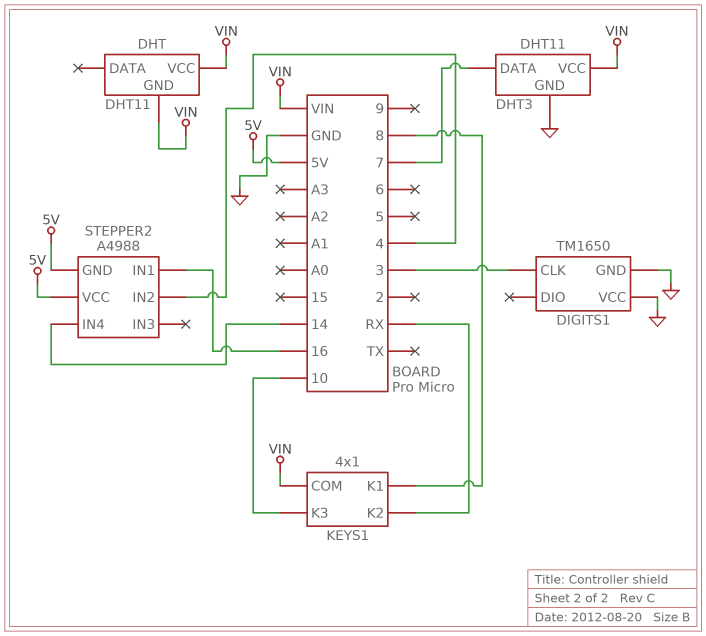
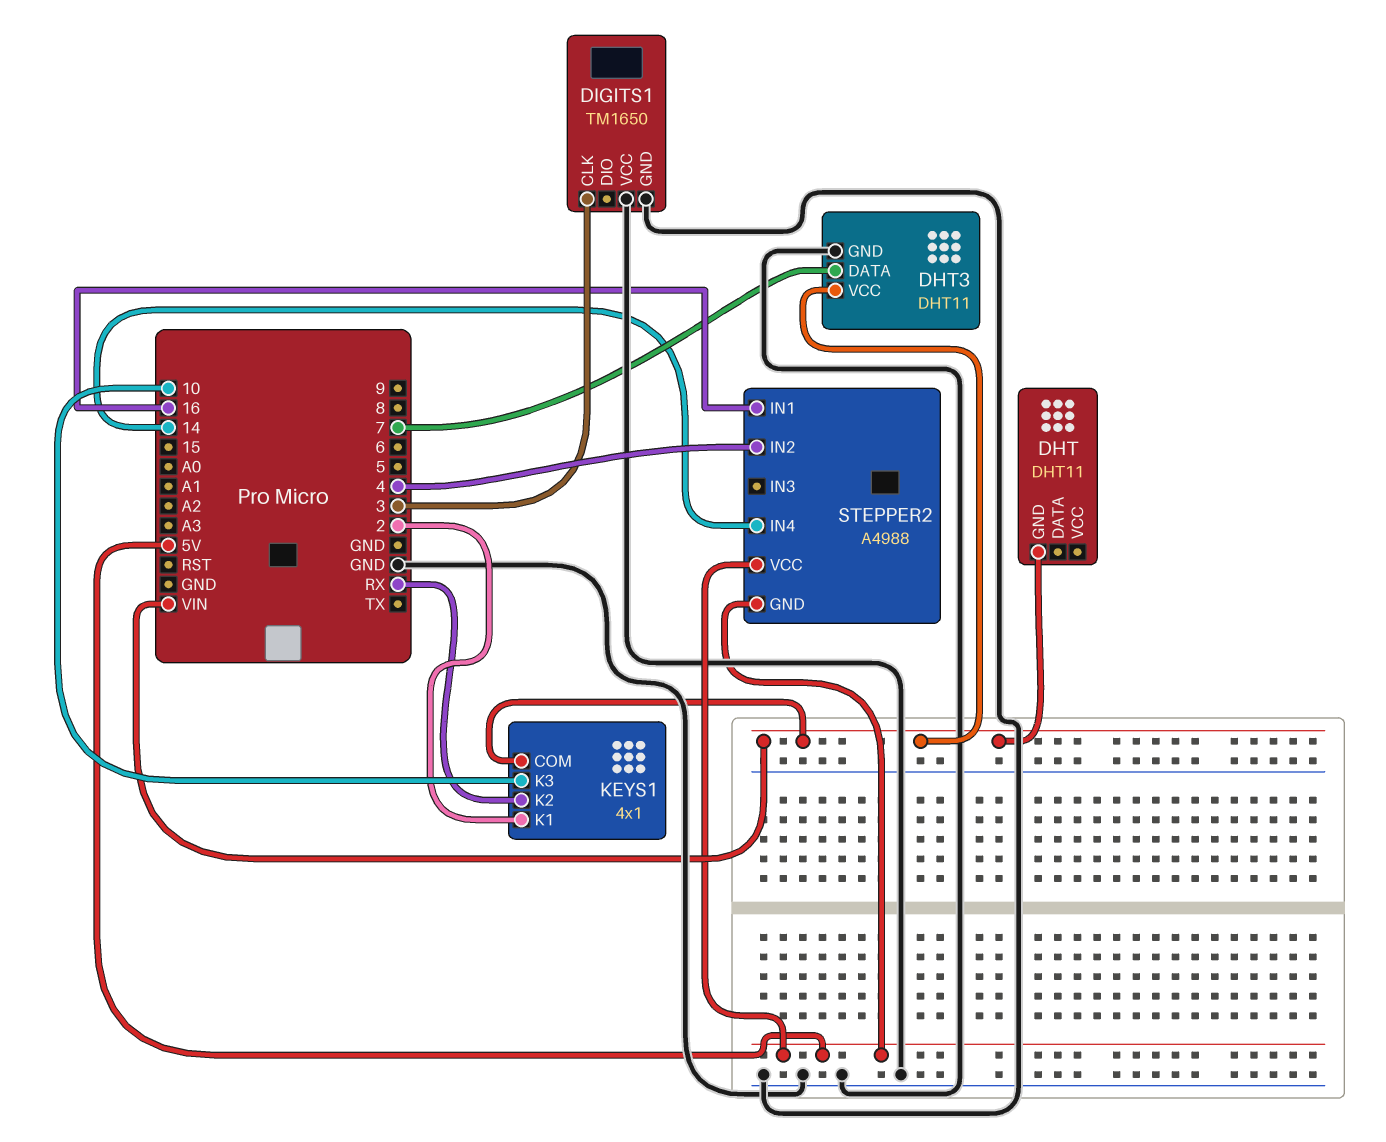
DHT pin VCC: VIN -> none
KEYS1 pin K1: 8 -> 2

